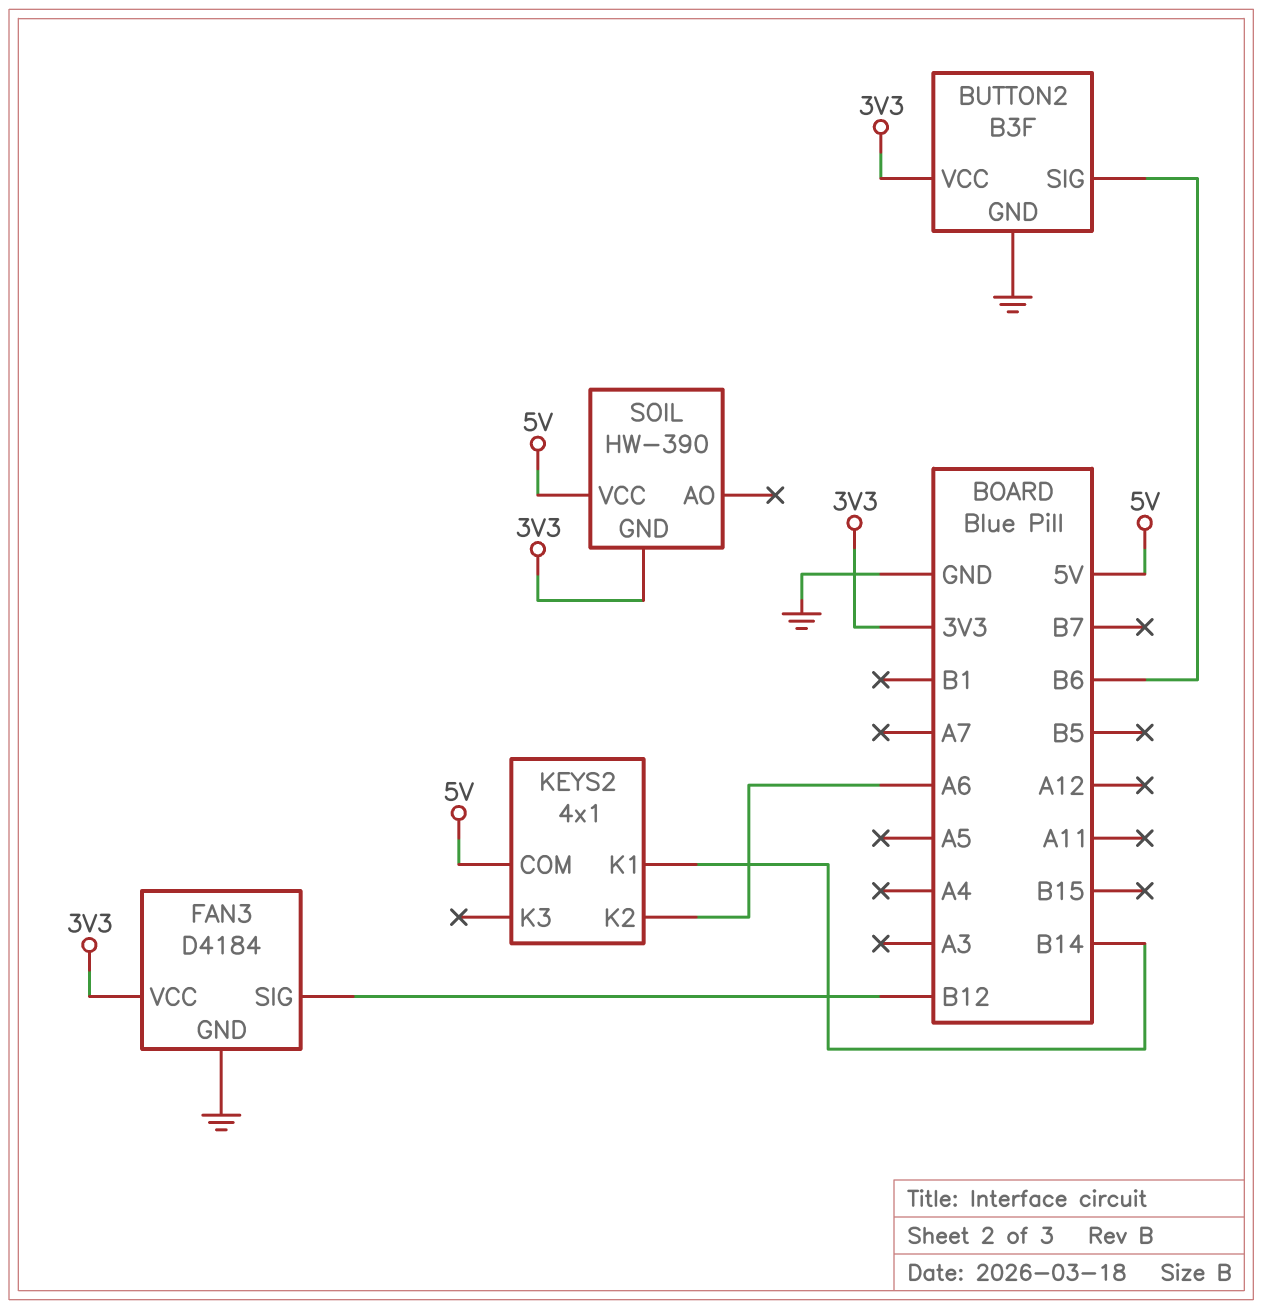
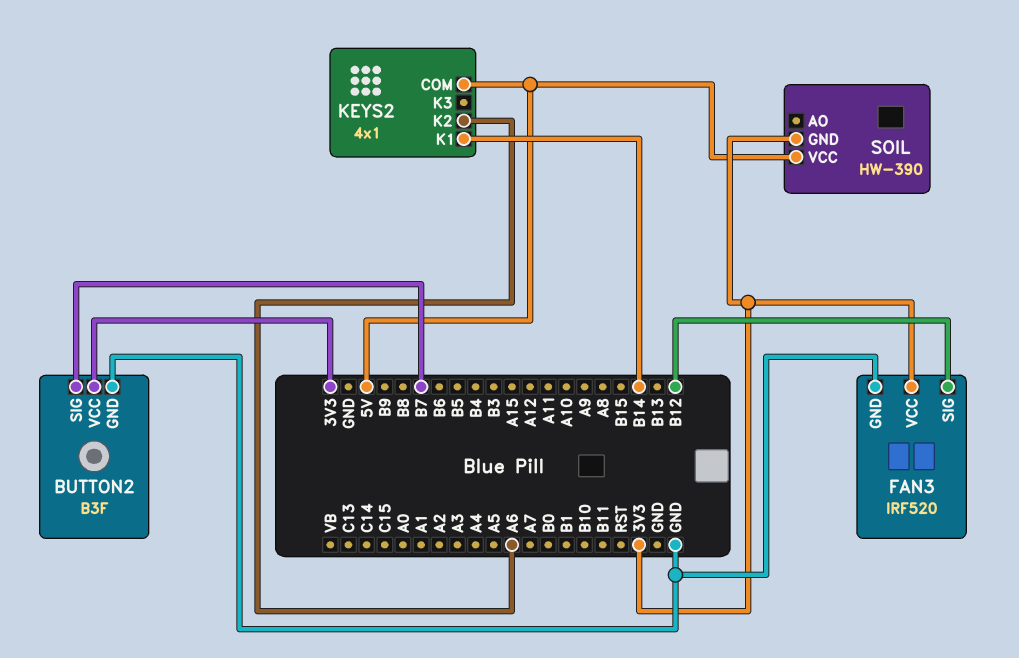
BUTTON2 pin SIG: B6 -> B7
FAN3: D4184 -> IRF520

